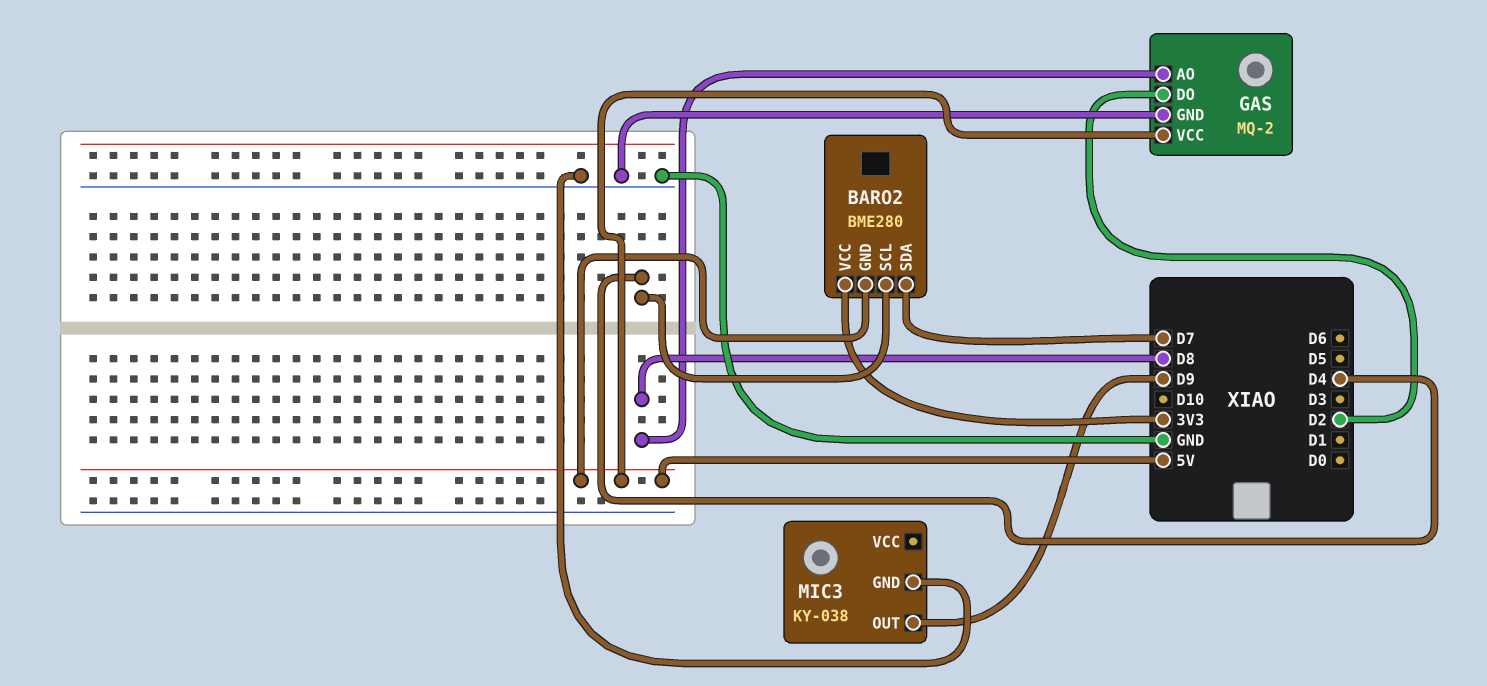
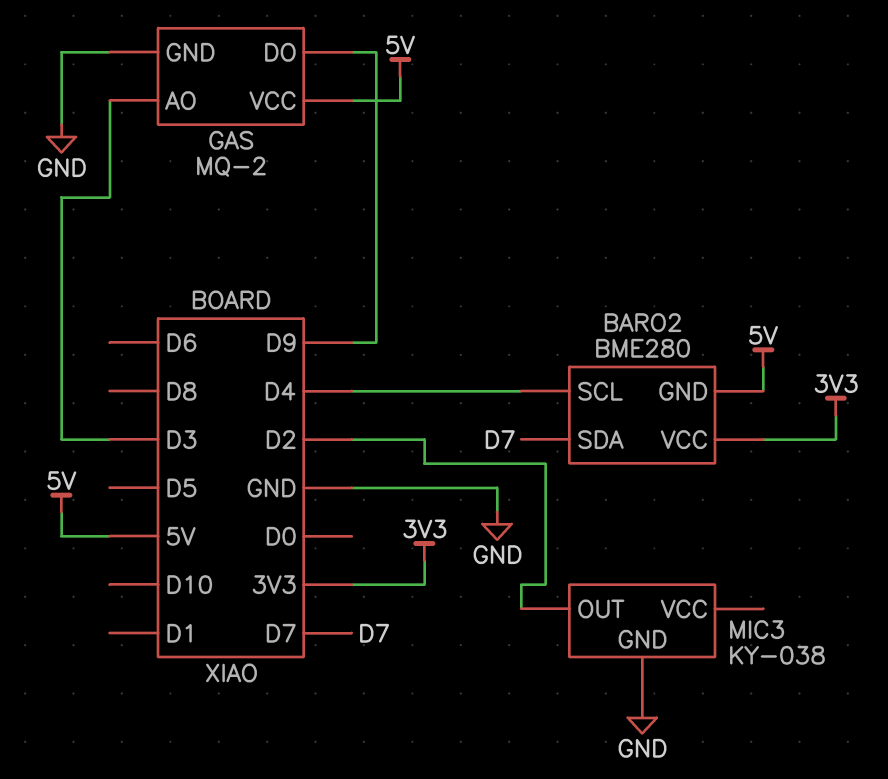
GAS pin AO: D8 -> D3
GAS pin DO: D2 -> D9
MIC3 pin OUT: D9 -> D2

